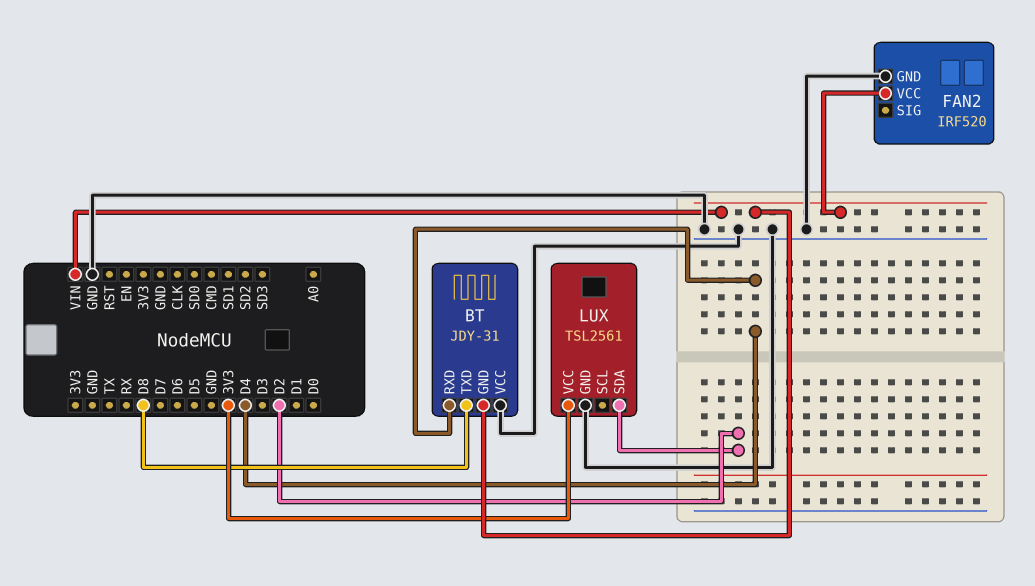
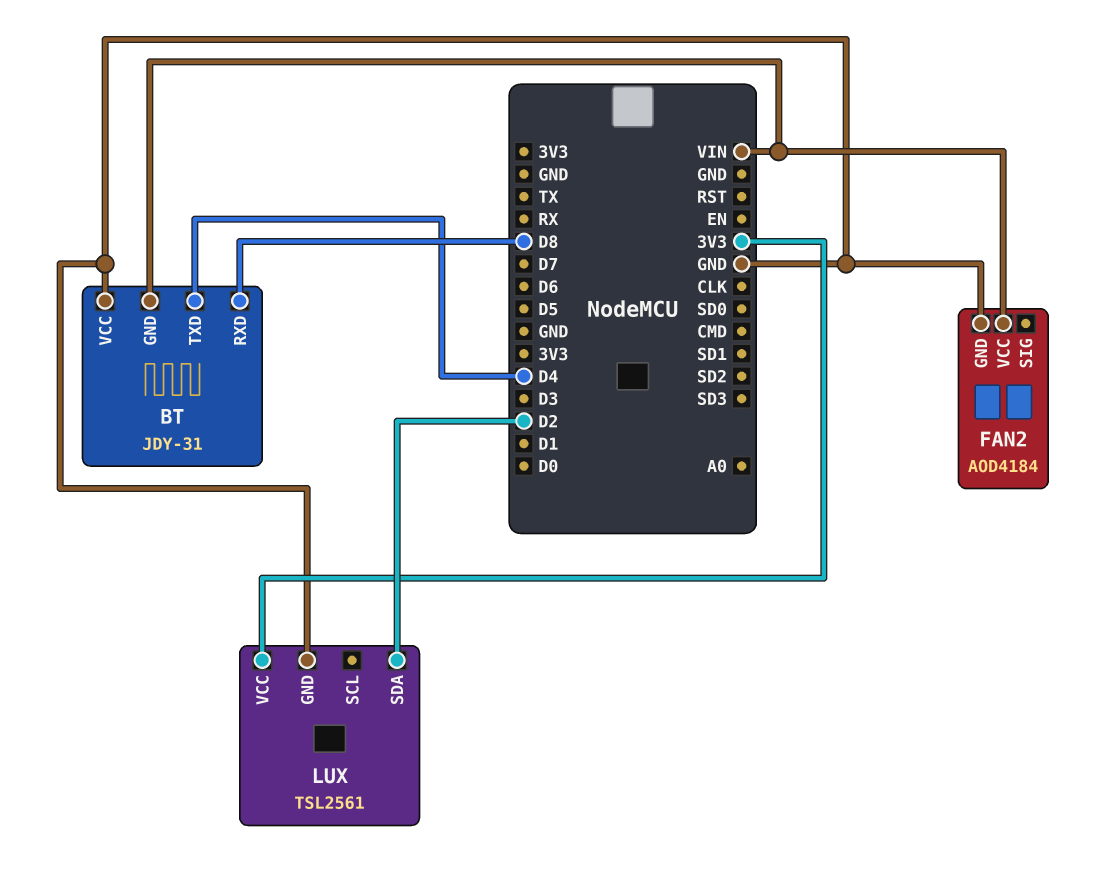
BT pin RXD: D4 -> D8
BT pin TXD: D8 -> D4
FAN2: IRF520 -> AOD4184

